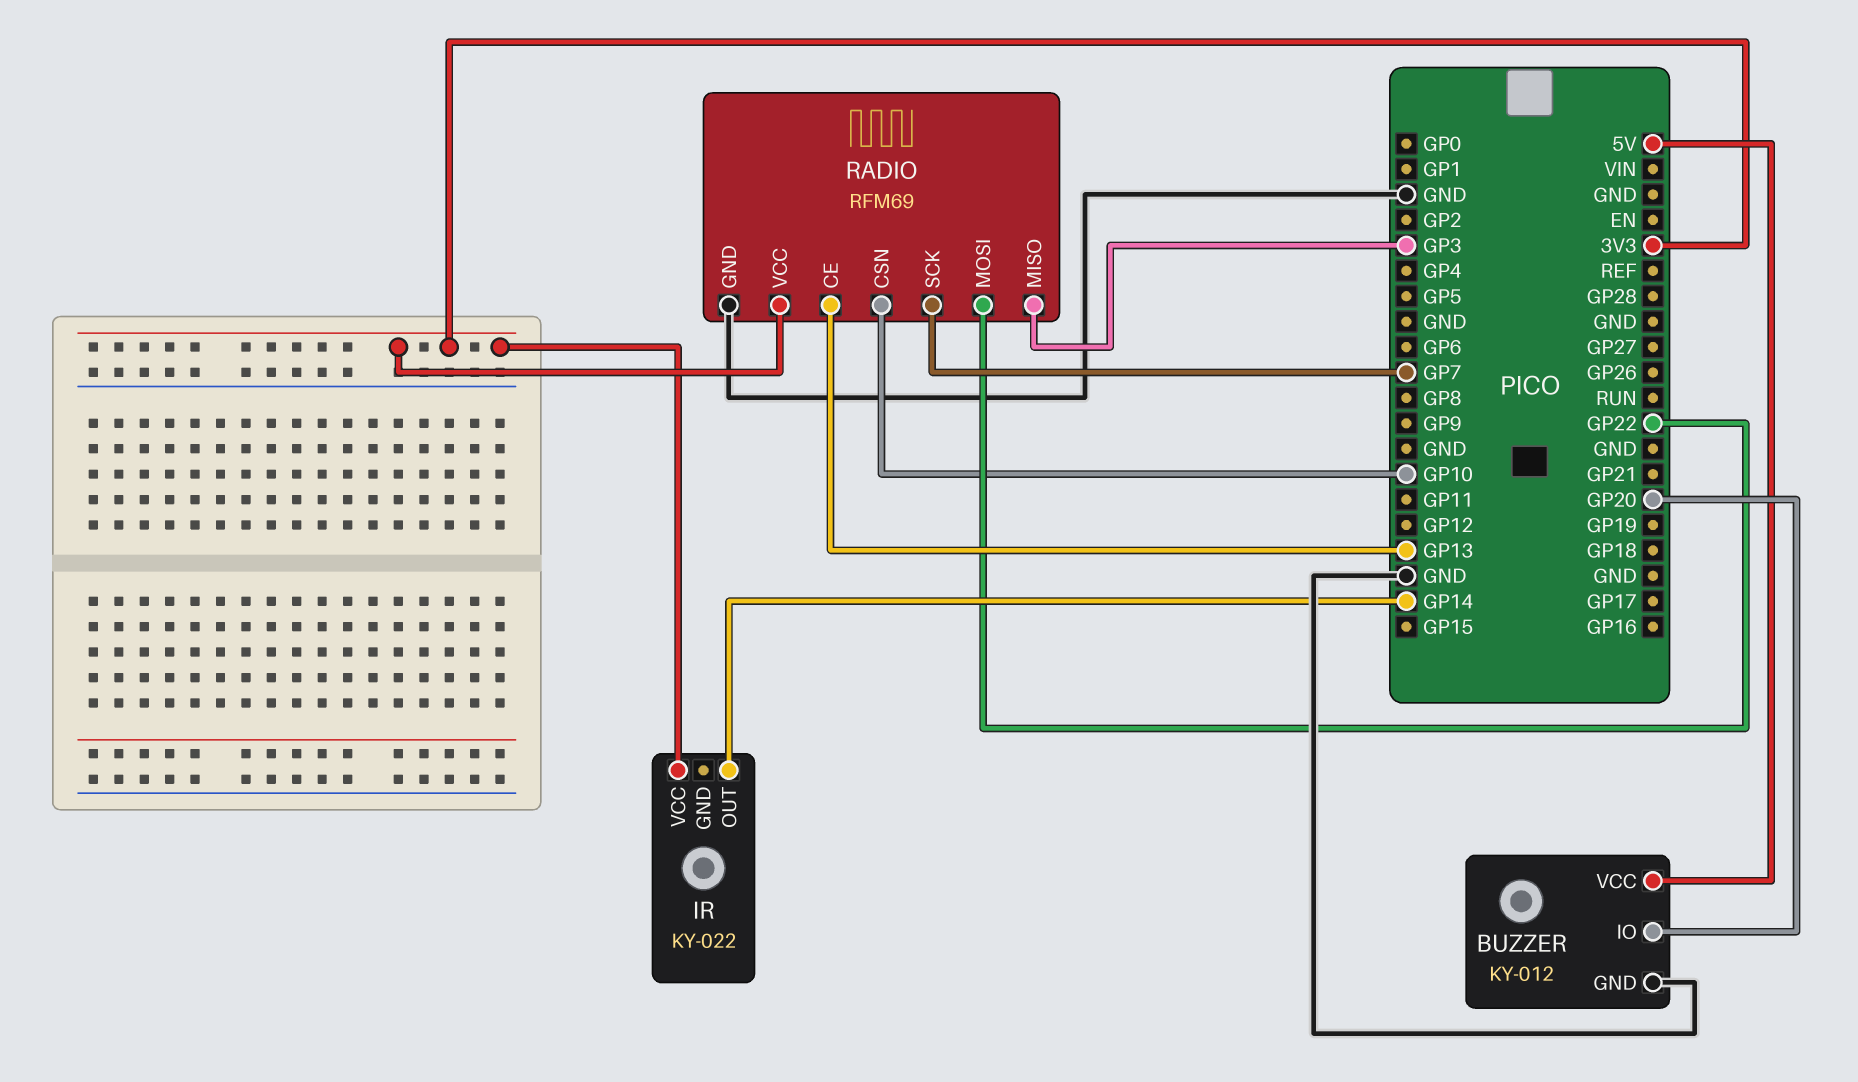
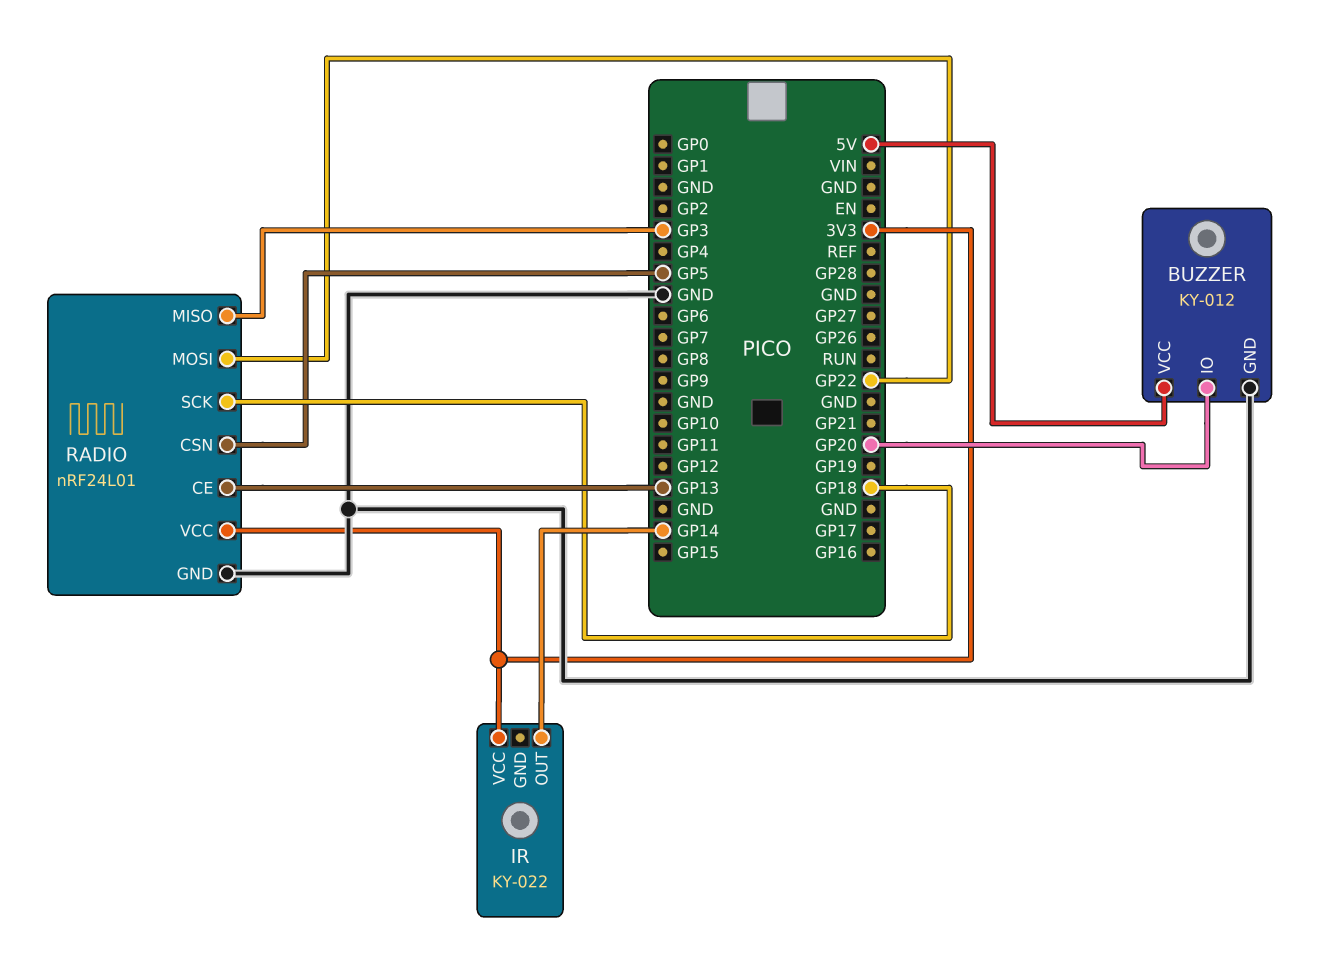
RADIO: RFM69 -> nRF24L01
RADIO pin CSN: GP10 -> GP5
RADIO pin SCK: GP7 -> GP18

